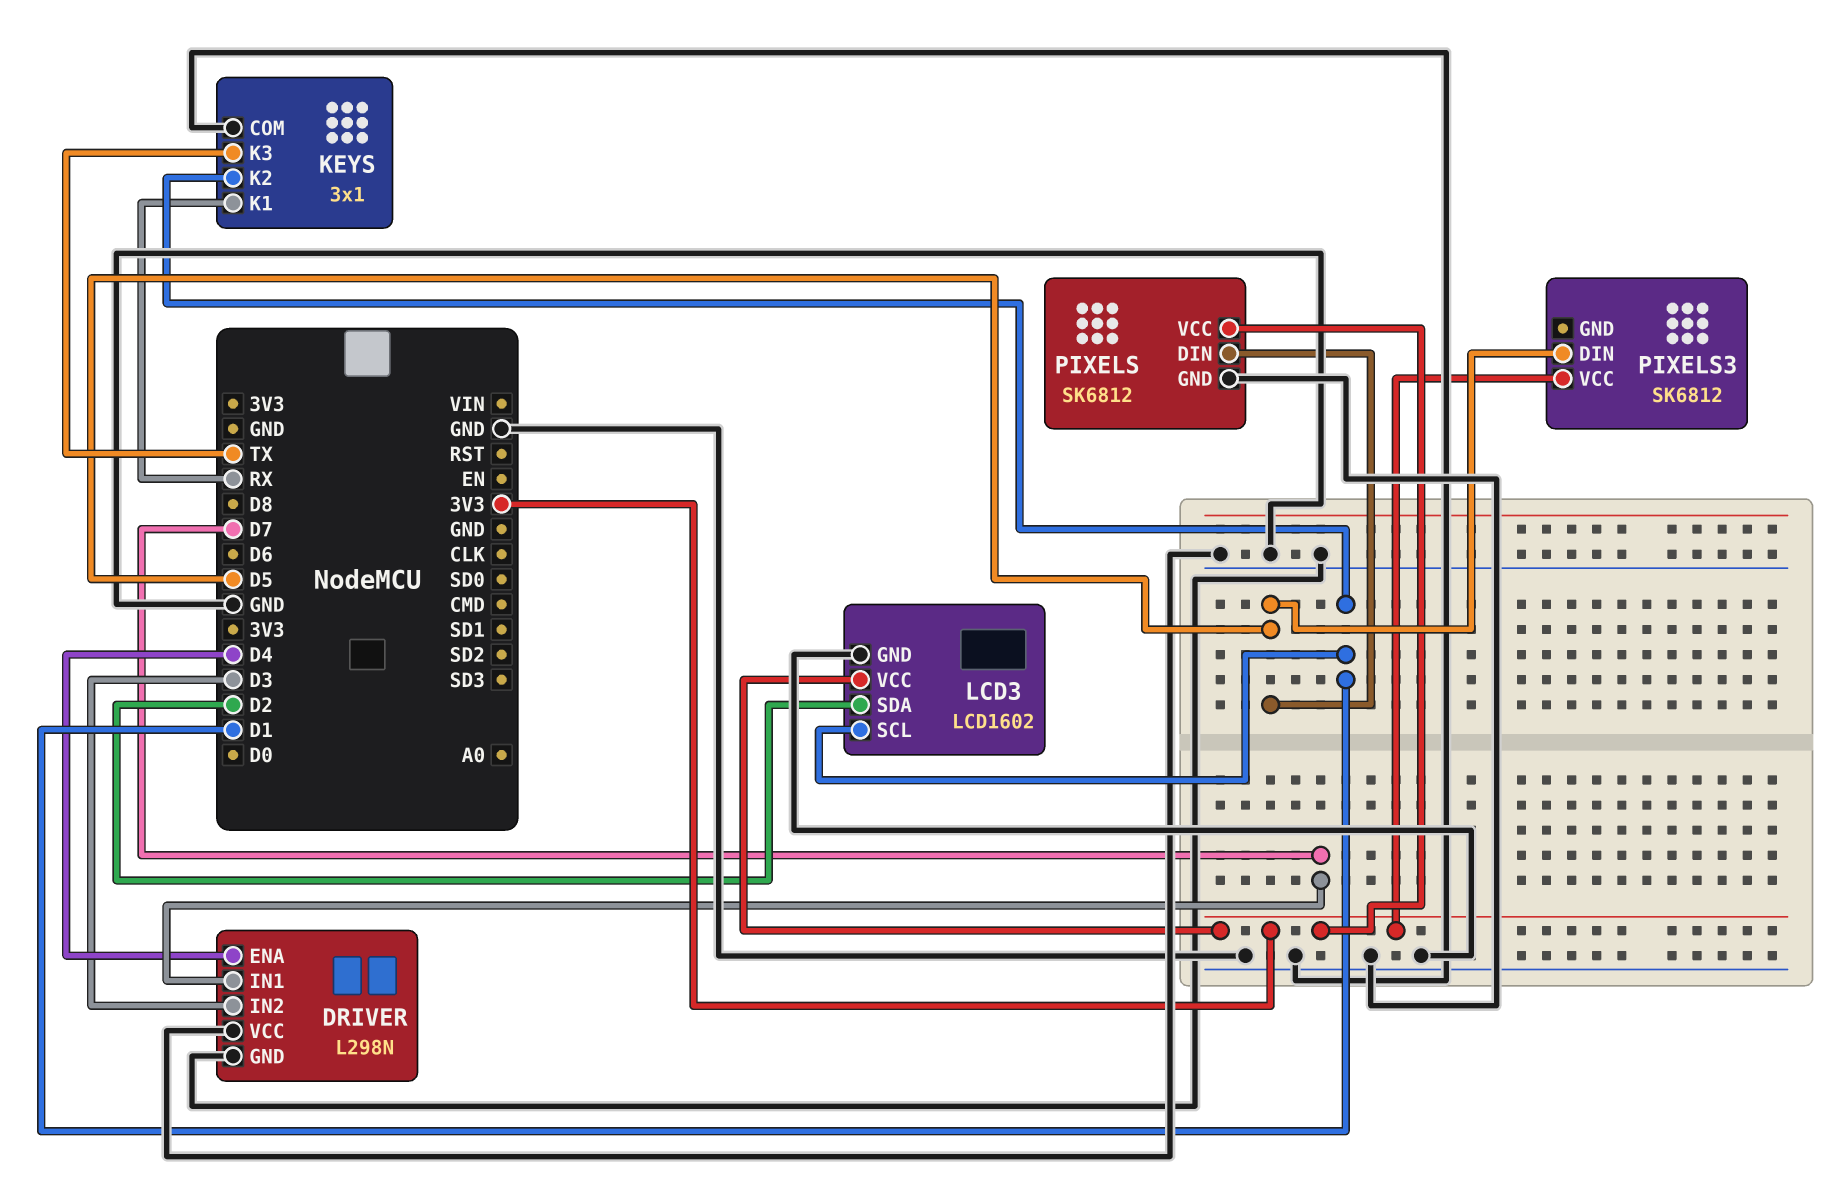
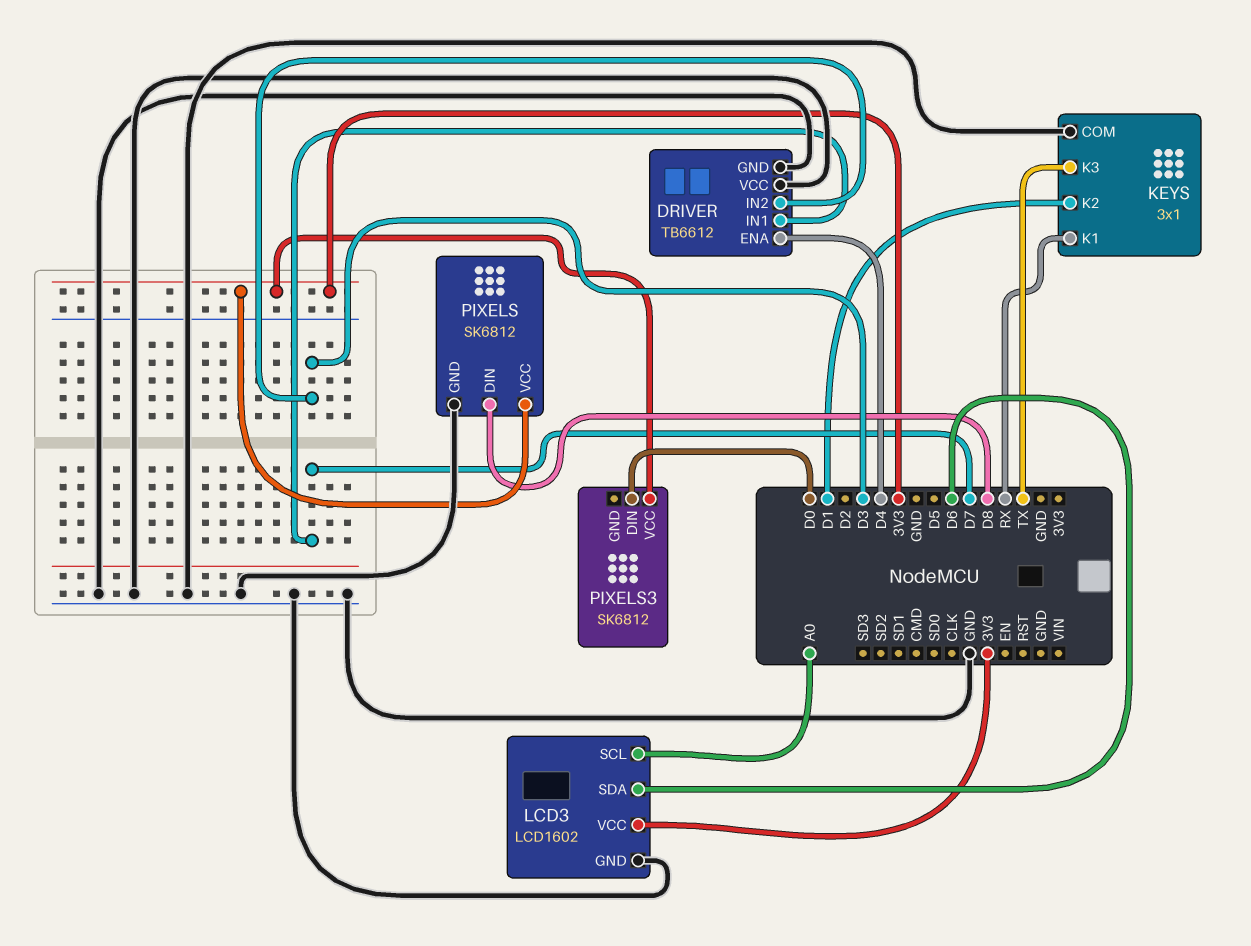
DRIVER: L298N -> TB6612
LCD3 pin SCL: D1 -> A0
LCD3 pin SDA: D2 -> D6
PIXELS pin DIN: D5 -> D8
PIXELS3 pin DIN: D5 -> D0

